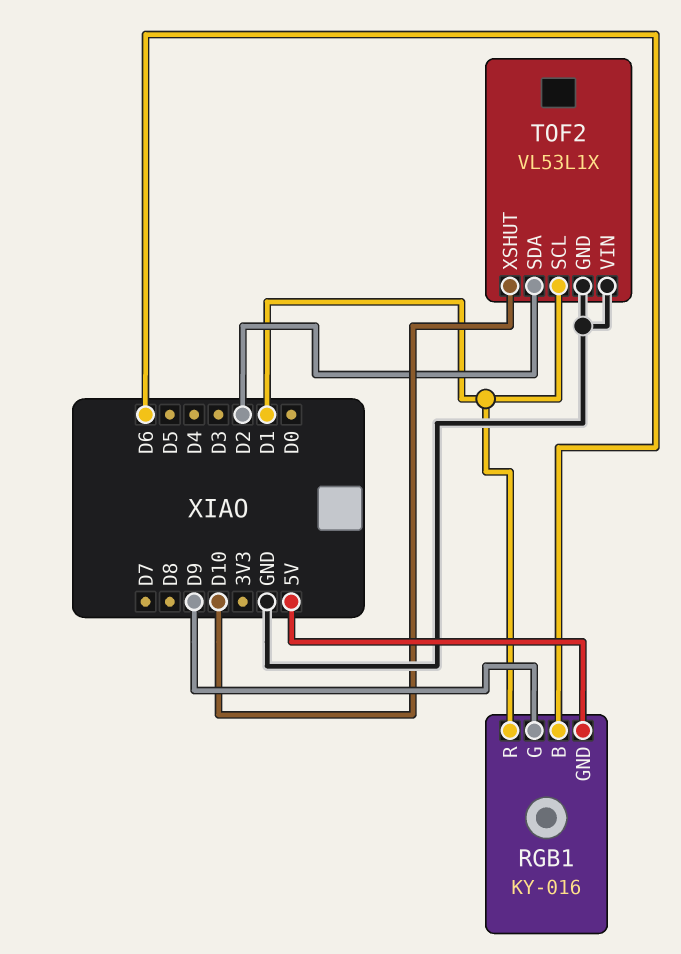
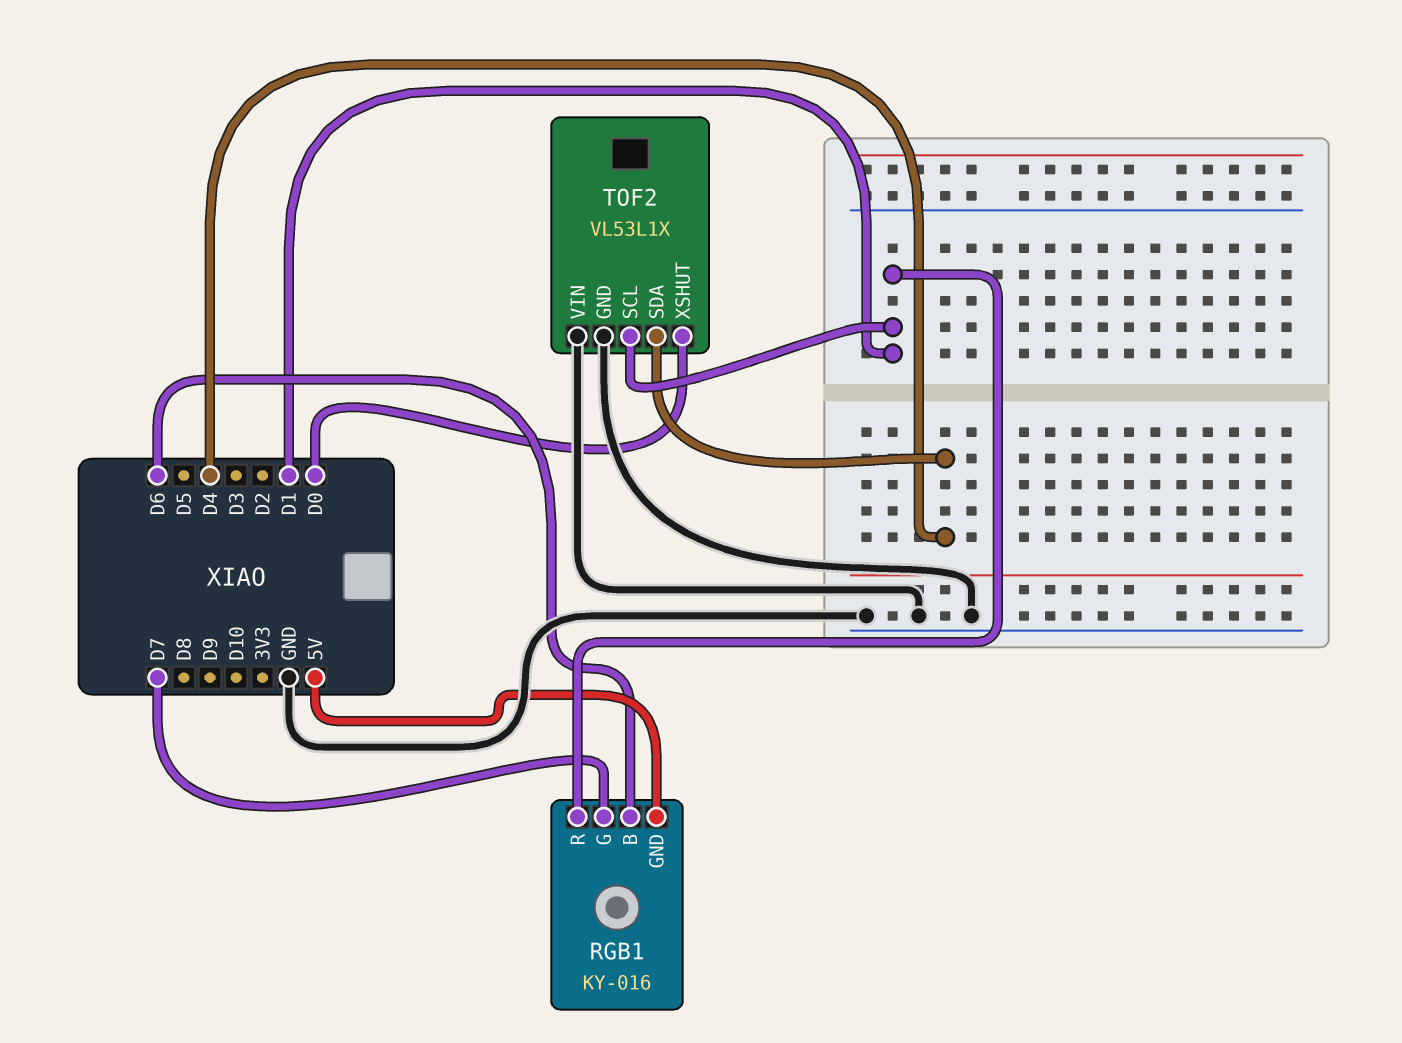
RGB1 pin G: D9 -> D7
TOF2 pin SDA: D2 -> D4
TOF2 pin XSHUT: D10 -> D0

